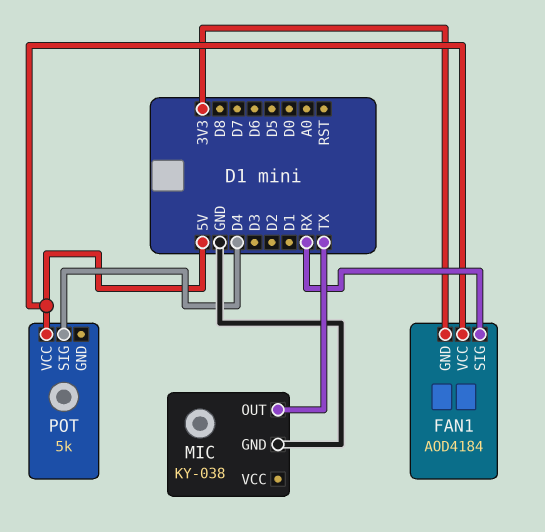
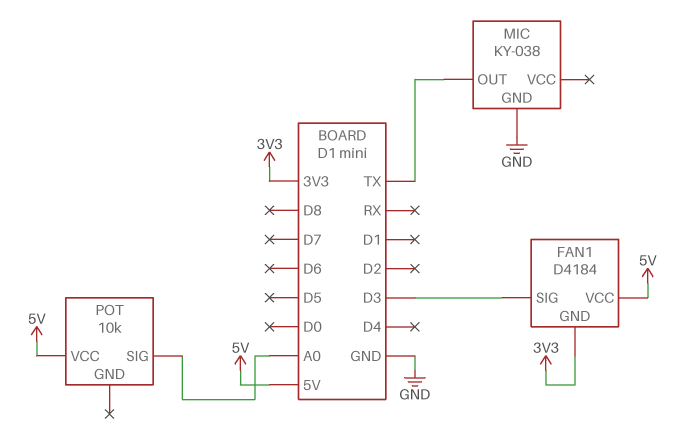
FAN1: AOD4184 -> D4184
FAN1 pin SIG: RX -> D3
POT: 5k -> 10k
POT pin SIG: D4 -> A0

